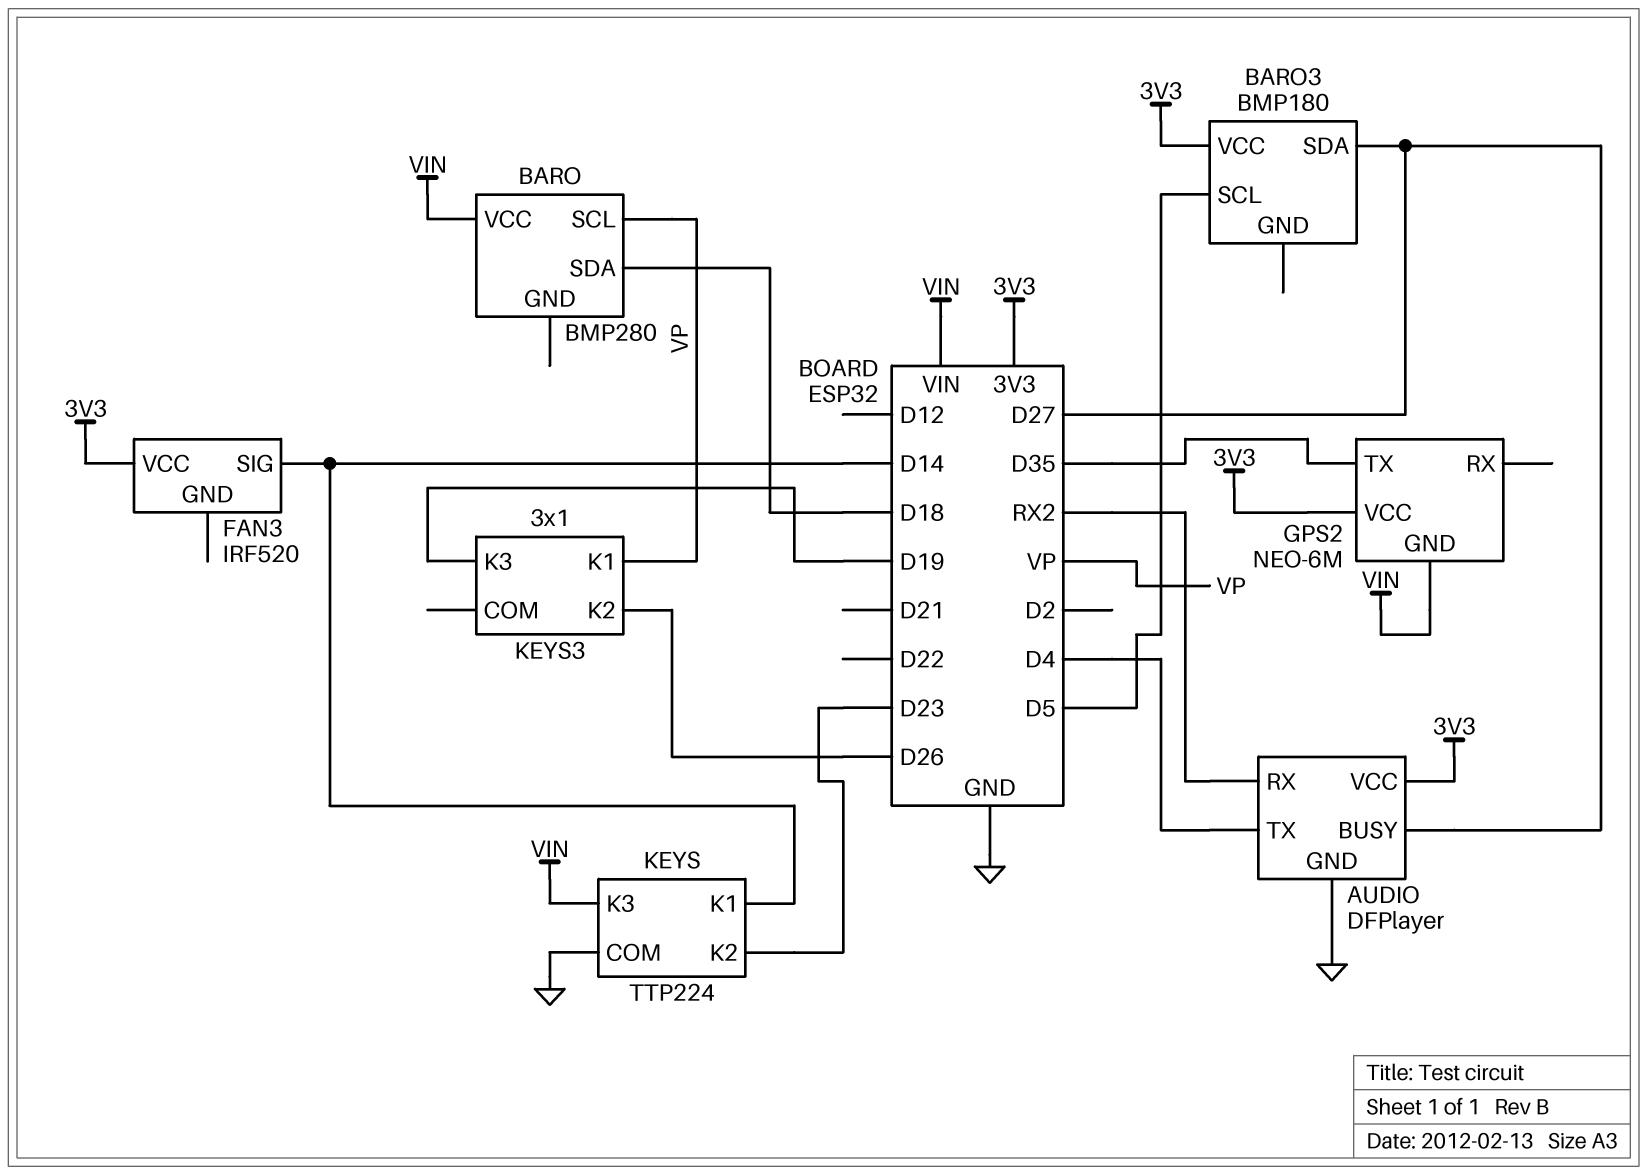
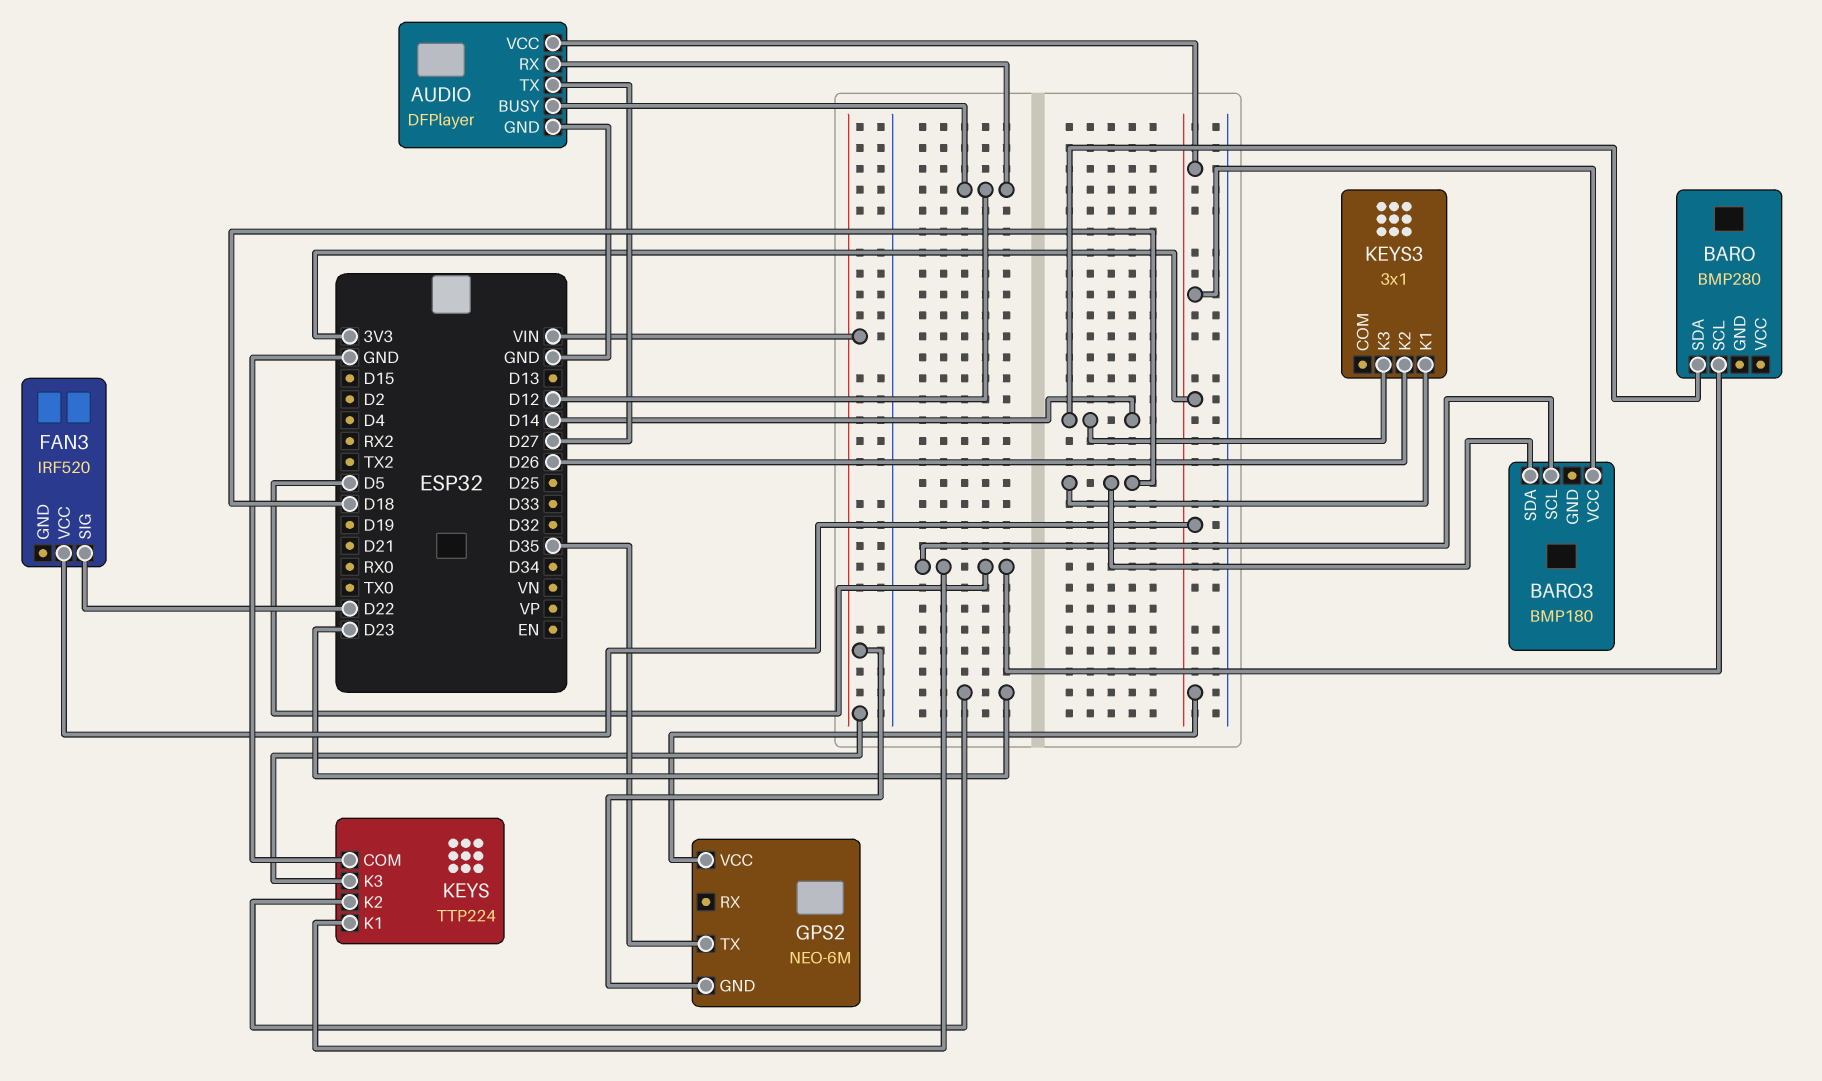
AUDIO pin BUSY: D27 -> D12
AUDIO pin RX: RX2 -> D12
AUDIO pin TX: D4 -> D27
BARO pin SCL: VP -> D5
BARO pin SDA: D18 -> D14
BARO pin VCC: VIN -> none
BARO3 pin SDA: D27 -> D18
FAN3 pin SIG: D14 -> D22
KEYS pin K1: D14 -> D5
KEYS3 pin K1: VP -> D18
KEYS3 pin K3: D19 -> D14

